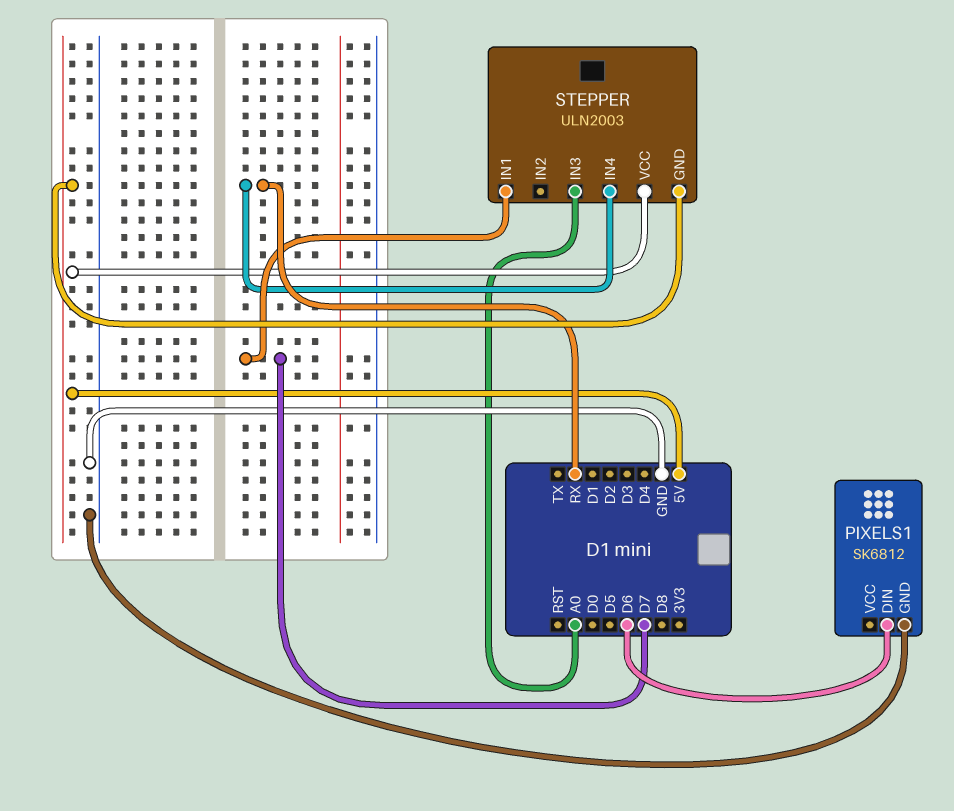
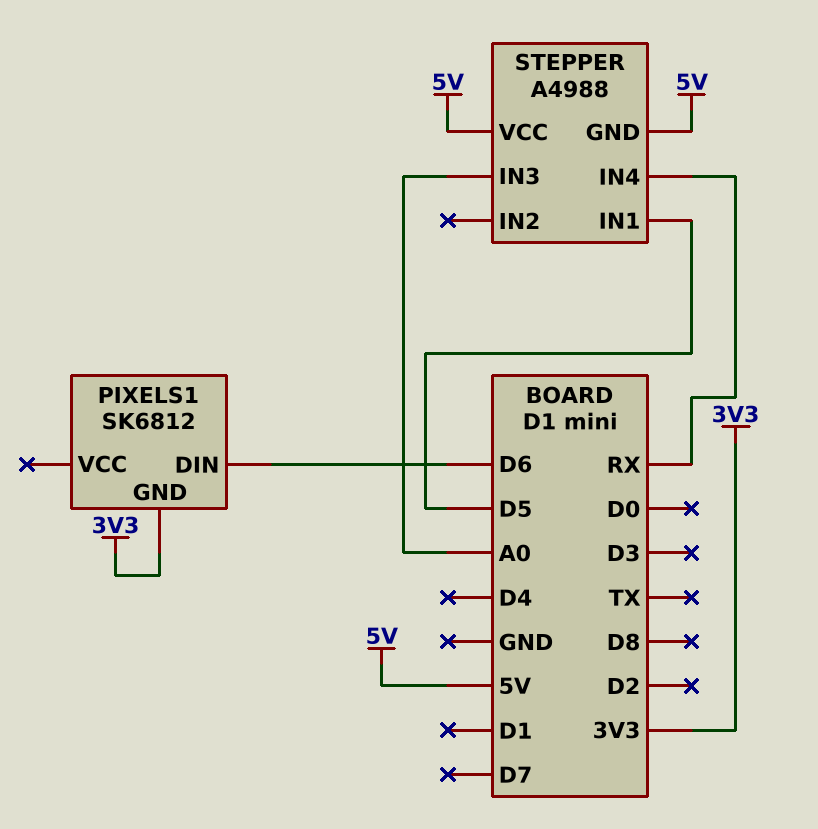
PIXELS1 pin GND: GND -> 3V3
STEPPER: ULN2003 -> A4988
STEPPER pin IN1: D7 -> D5

